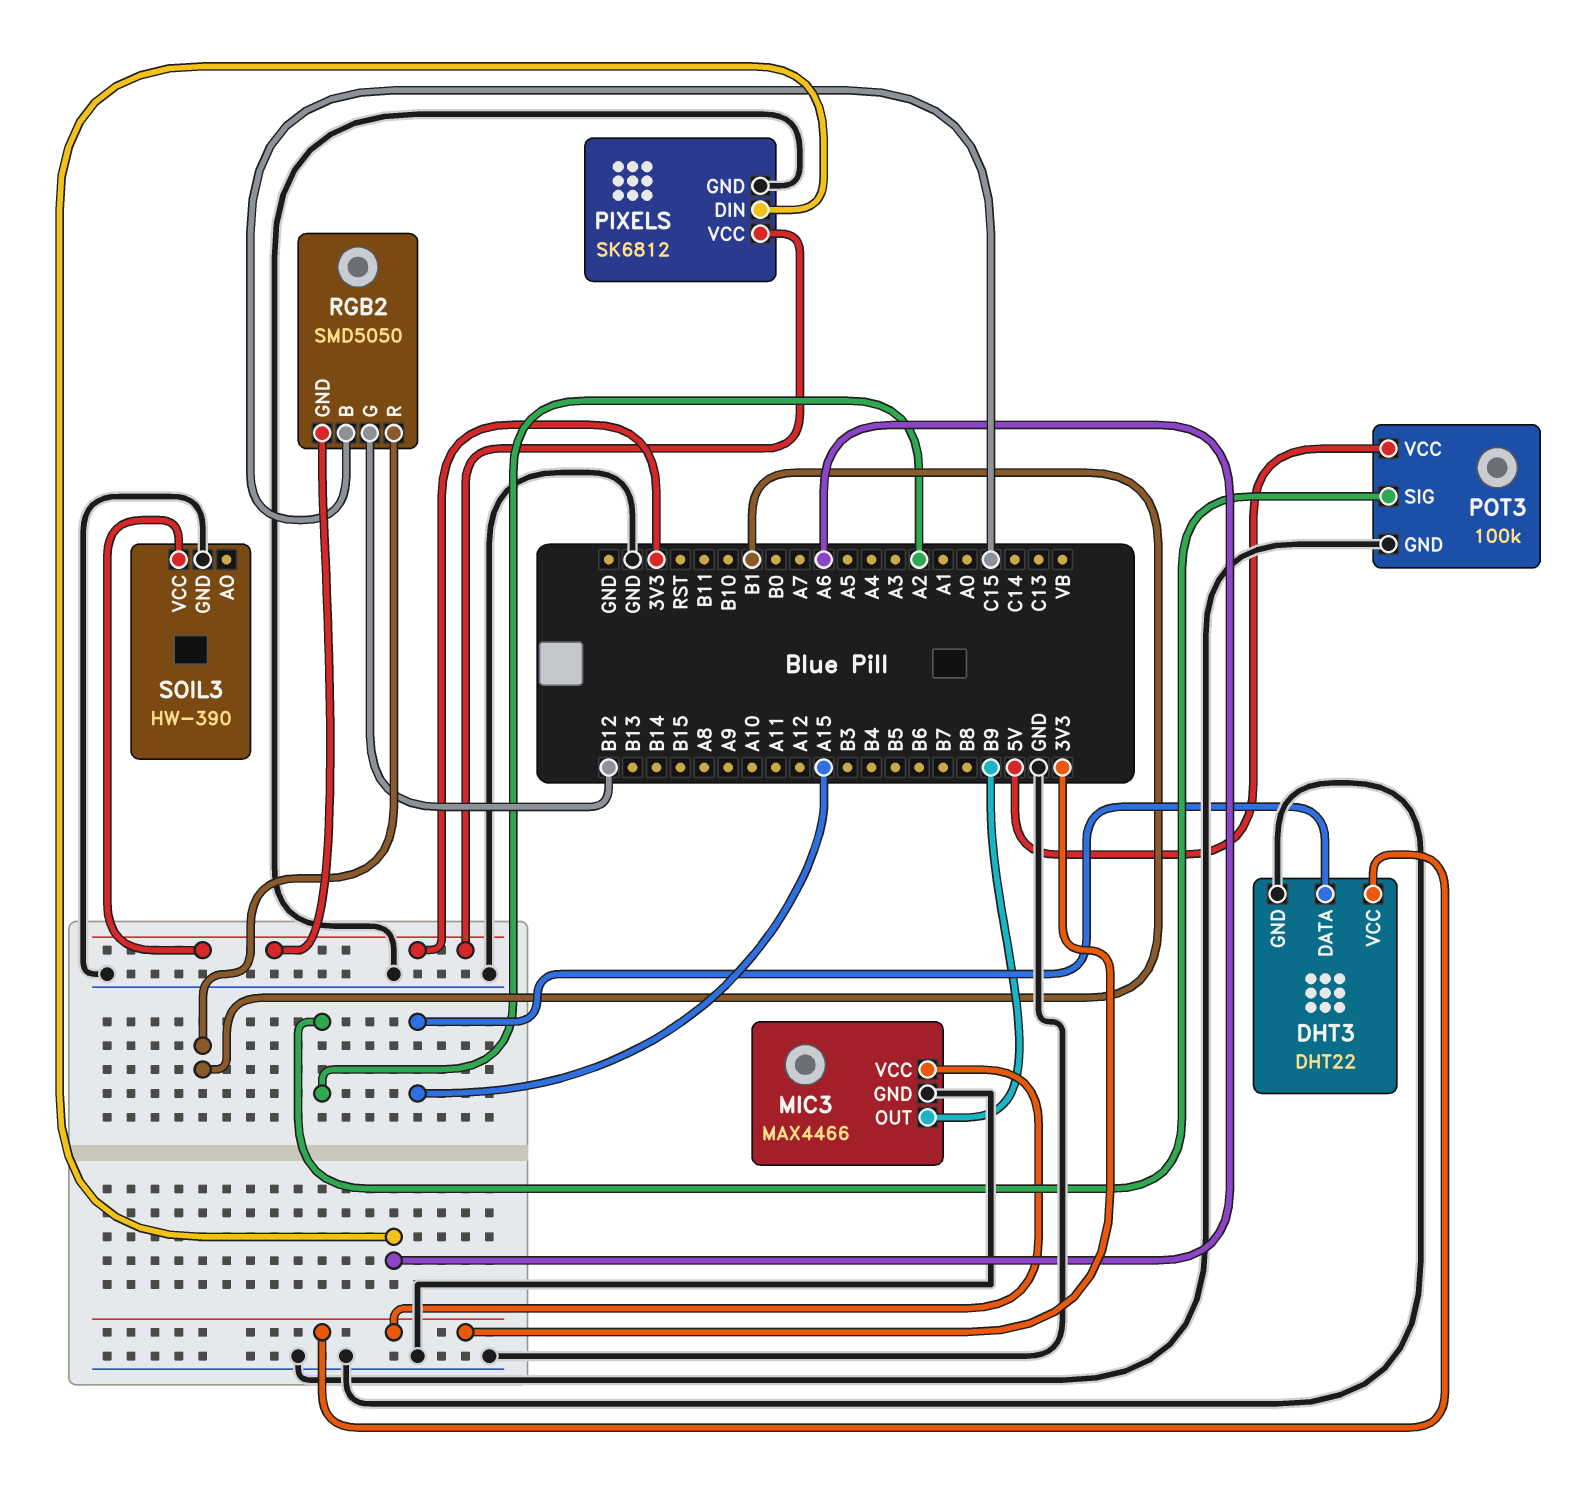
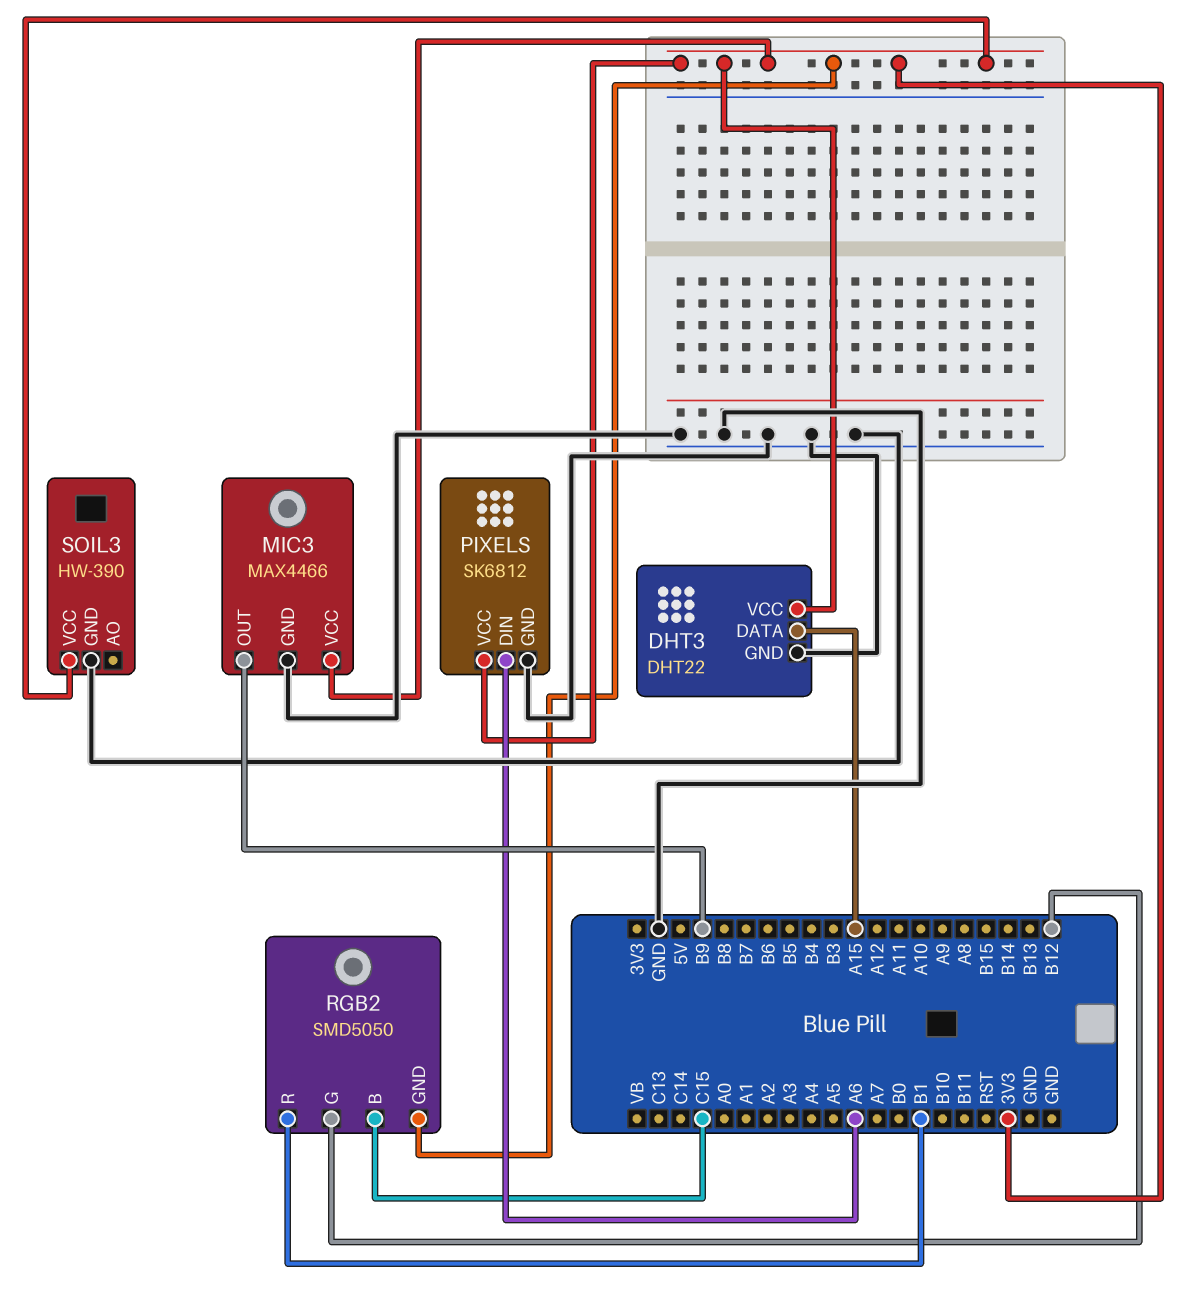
POT3: 100k -> none
POT3 pin GND: GND -> none
POT3 pin SIG: A2 -> none
POT3 pin VCC: 5V -> none

